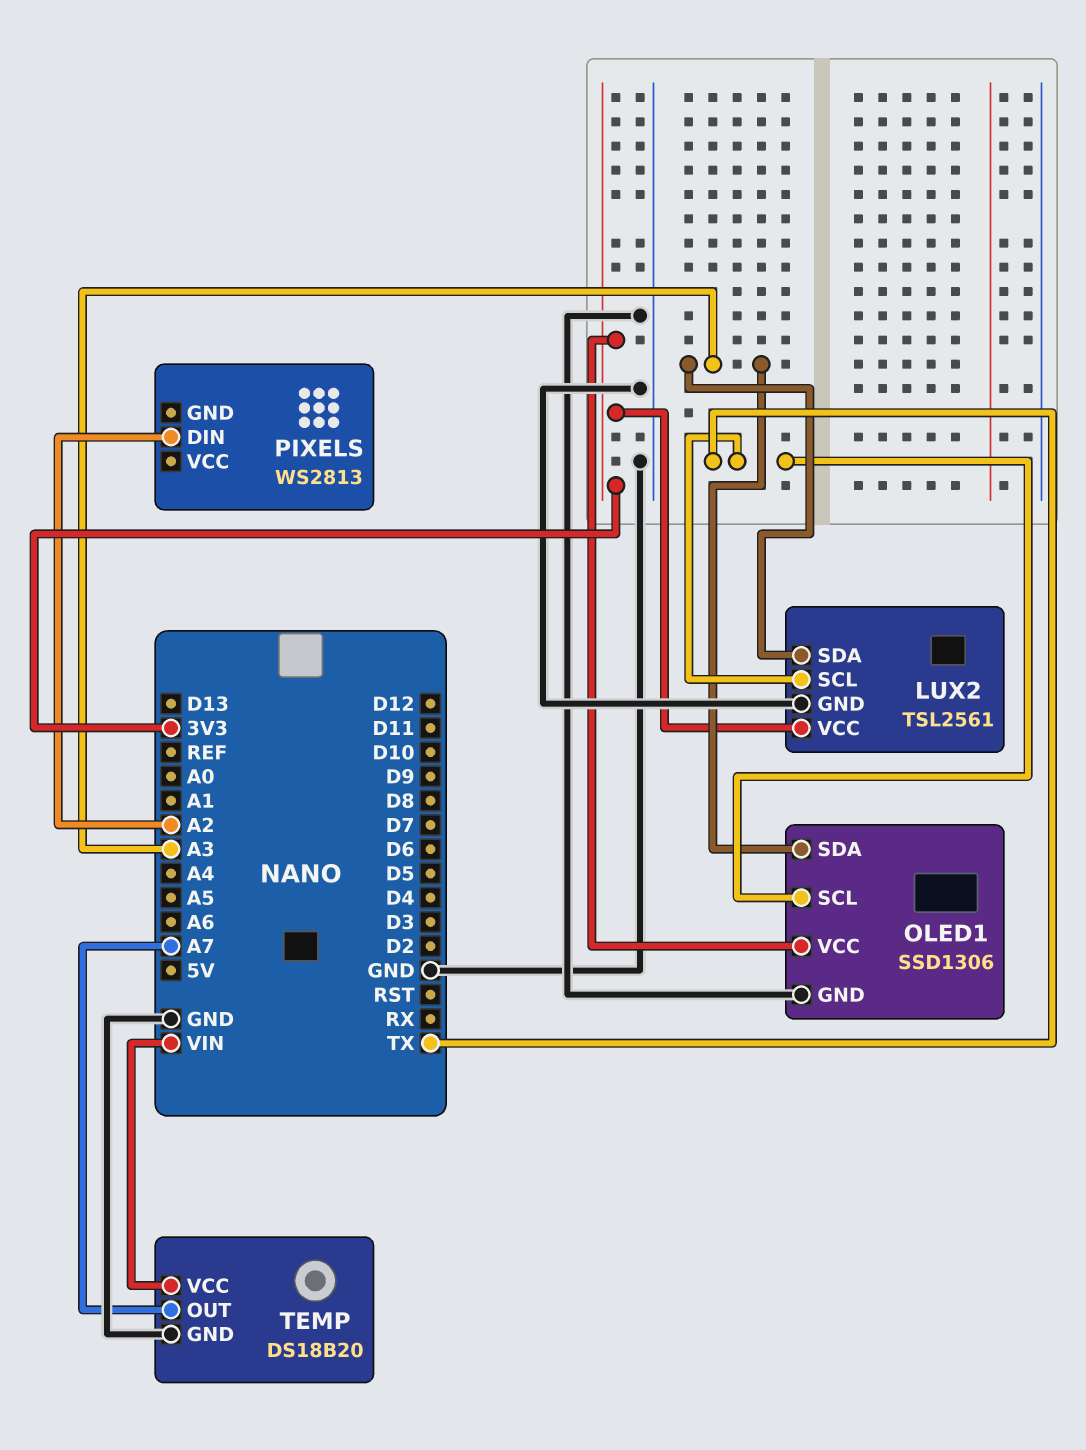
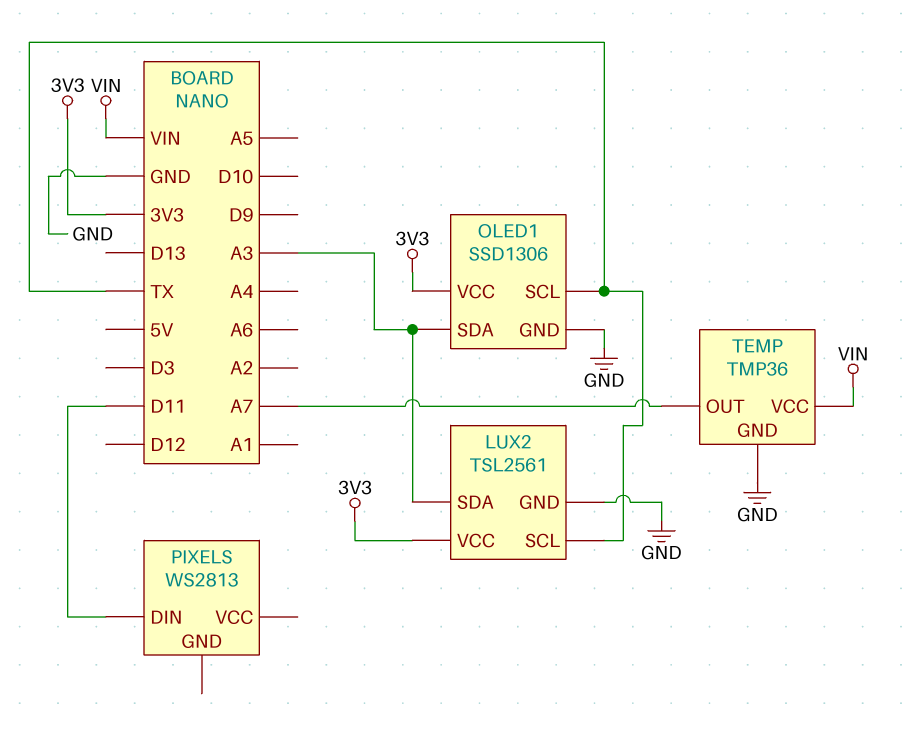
PIXELS pin DIN: A2 -> D11
TEMP: DS18B20 -> TMP36

